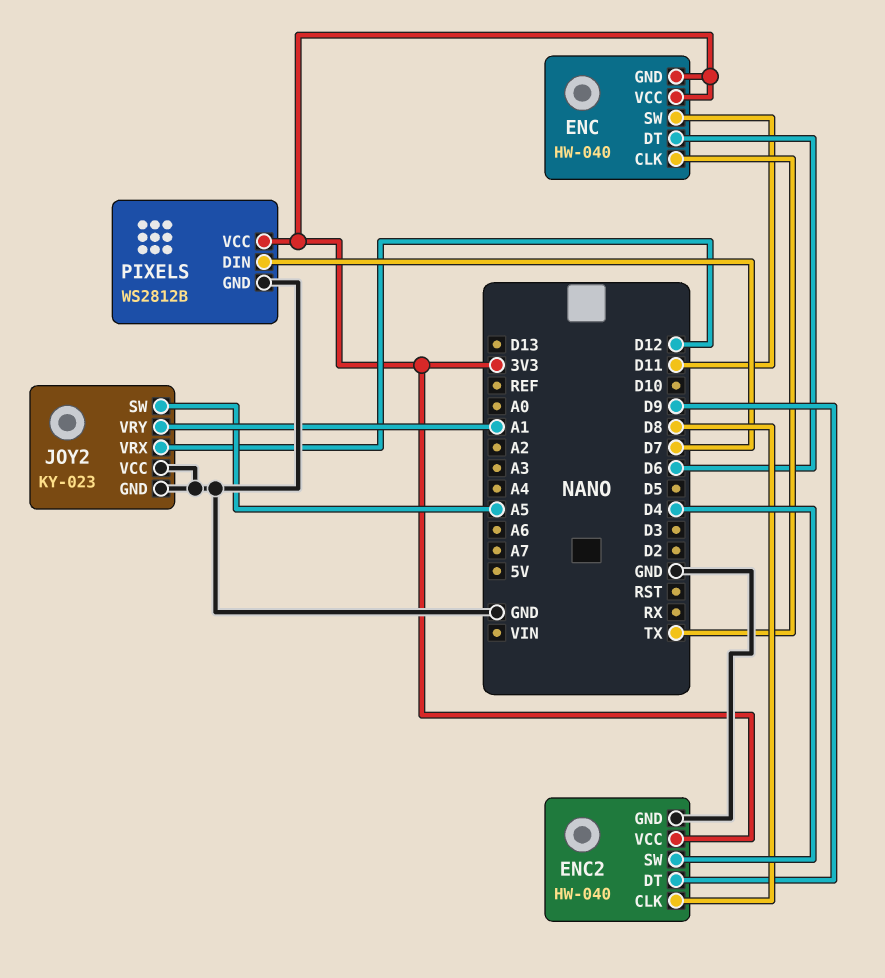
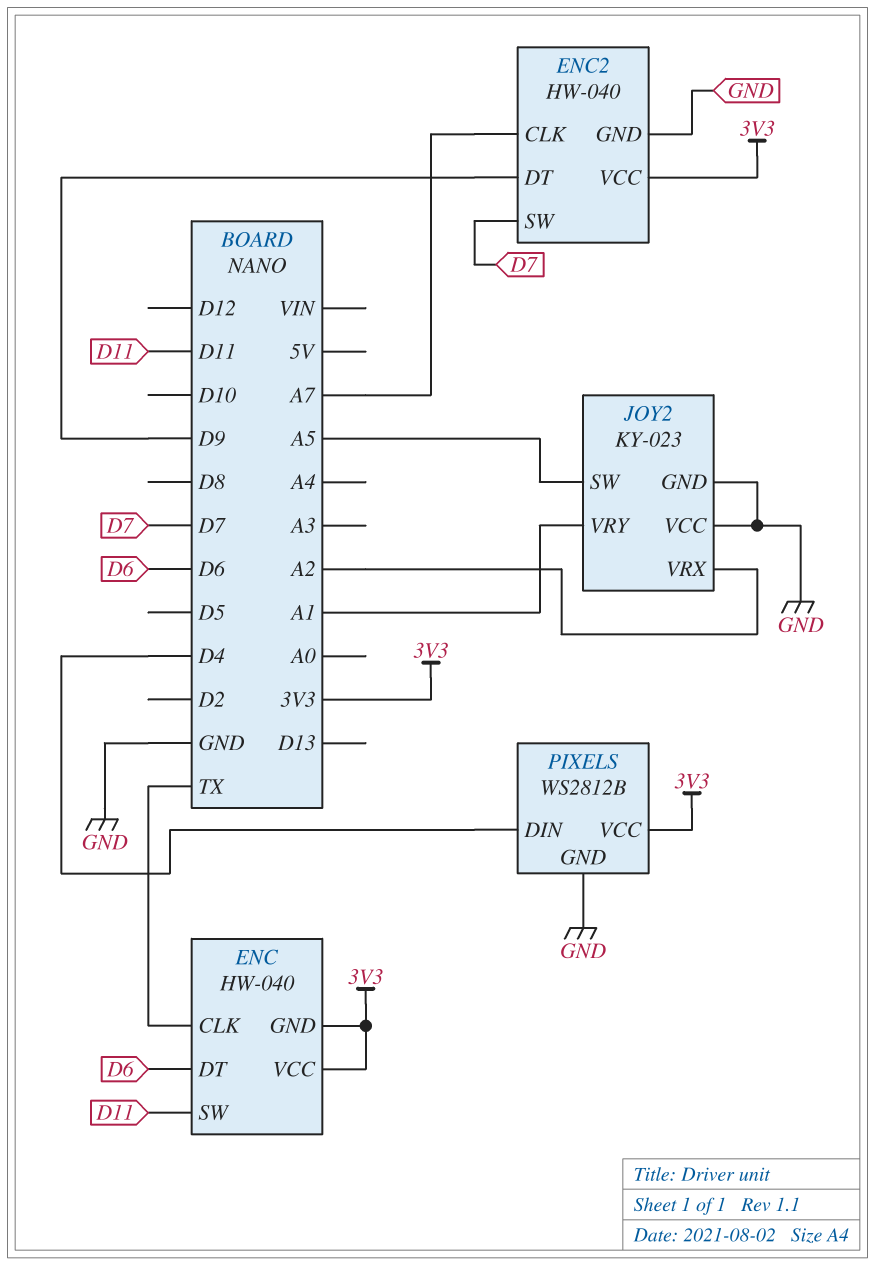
ENC2 pin CLK: D8 -> A7
ENC2 pin SW: D4 -> D7
JOY2 pin VRX: D12 -> A2
PIXELS pin DIN: D7 -> D4

